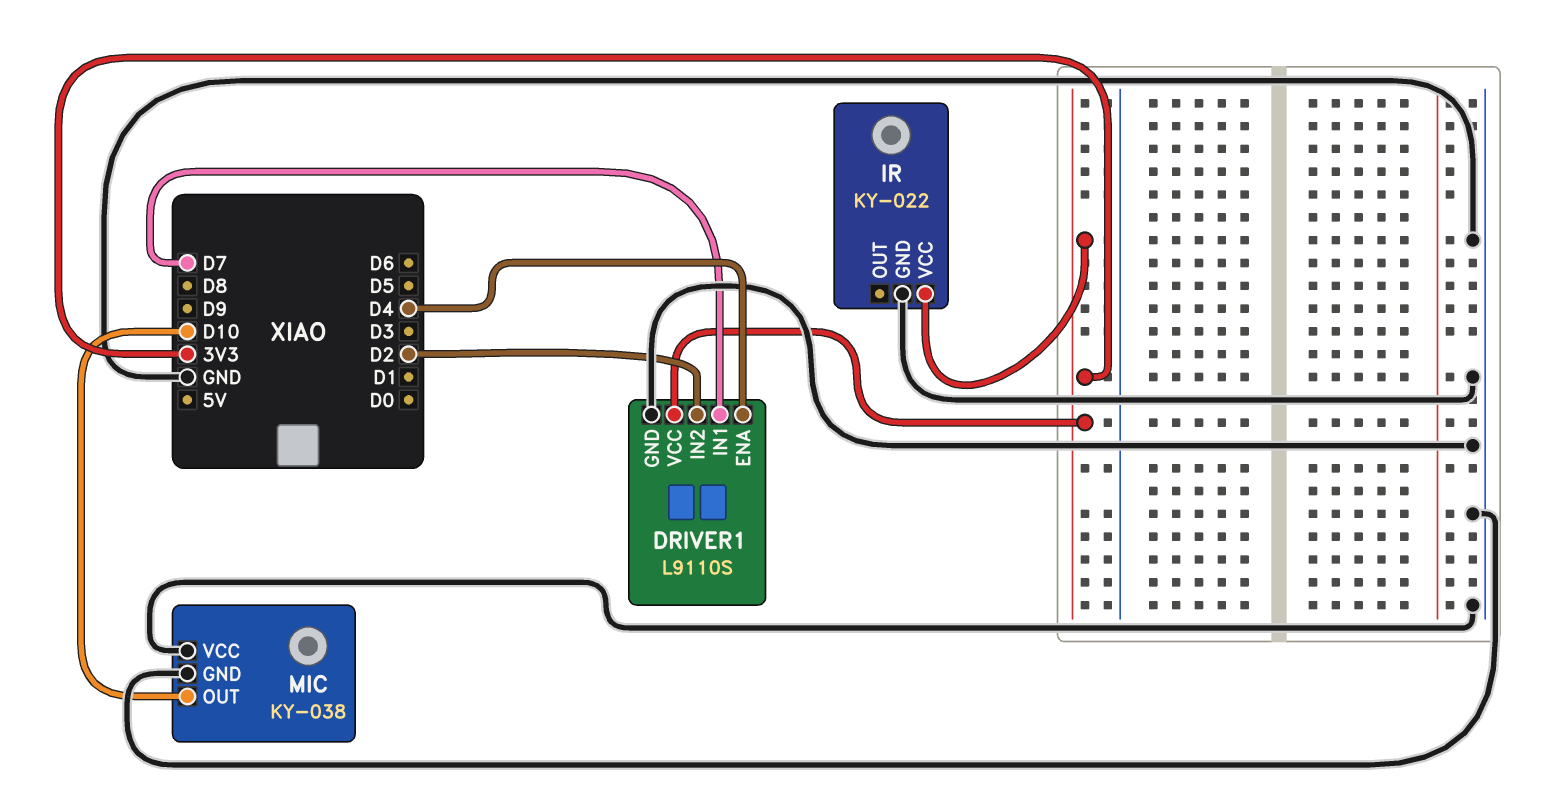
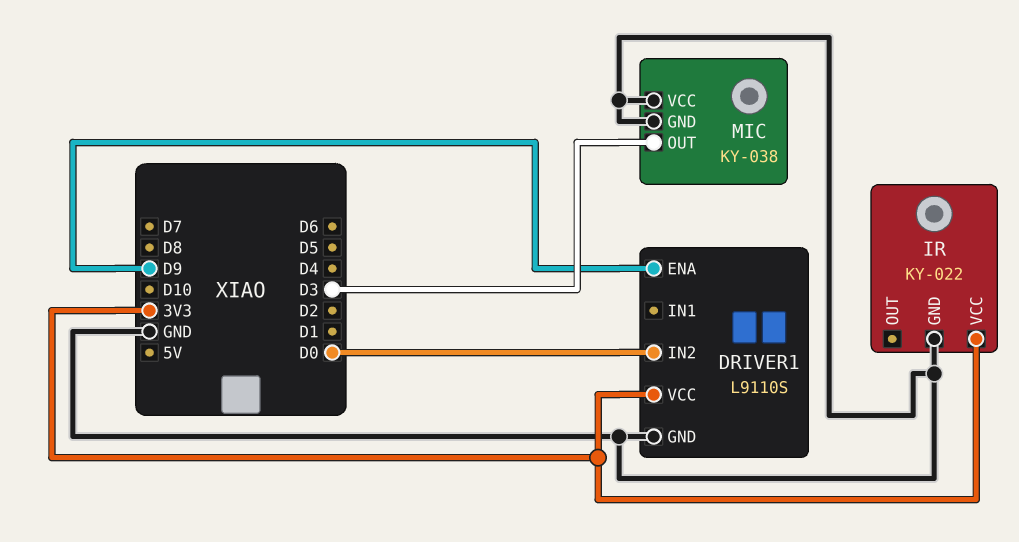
DRIVER1 pin ENA: D4 -> D9
DRIVER1 pin IN1: D7 -> none
DRIVER1 pin IN2: D2 -> D0
MIC pin OUT: D10 -> D3

